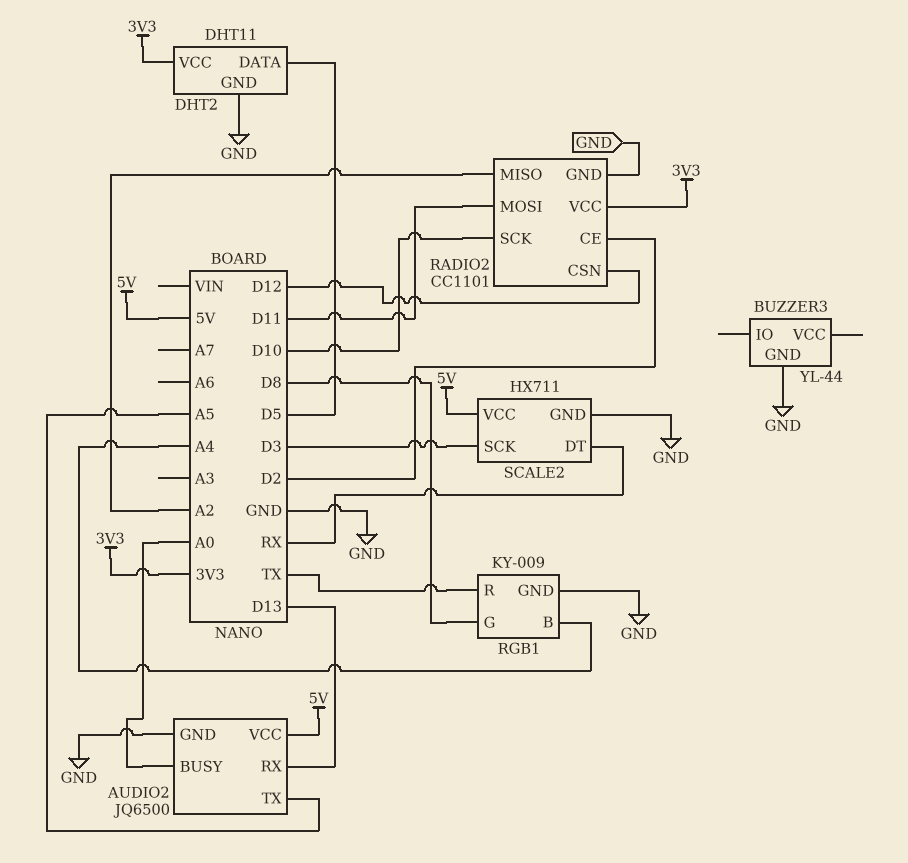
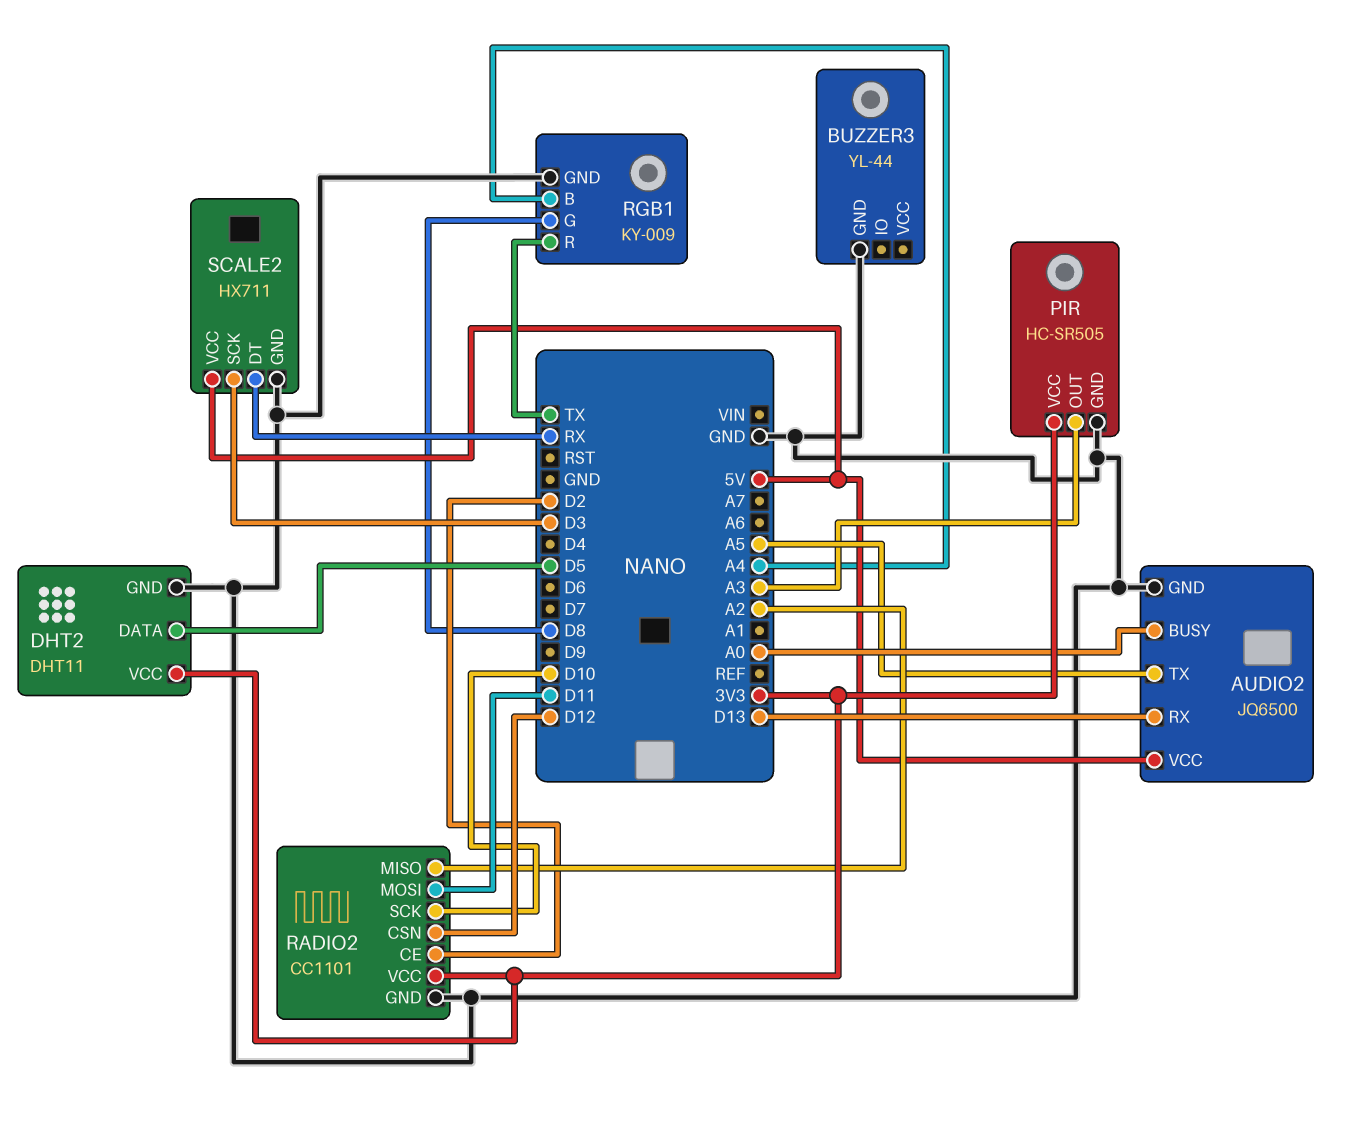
PIR: none -> HC-SR505
PIR pin GND: none -> GND
PIR pin OUT: none -> A3
PIR pin VCC: none -> 3V3

